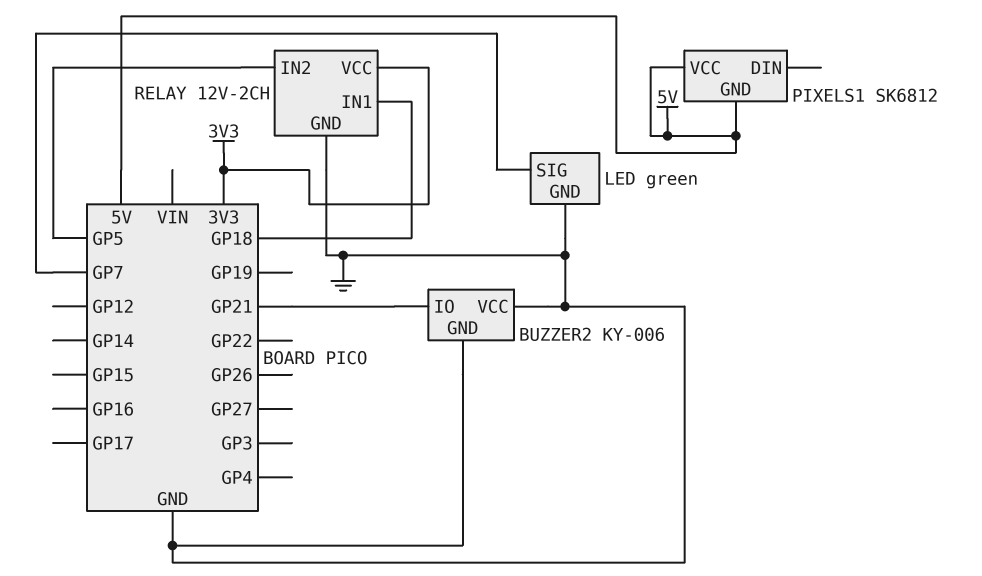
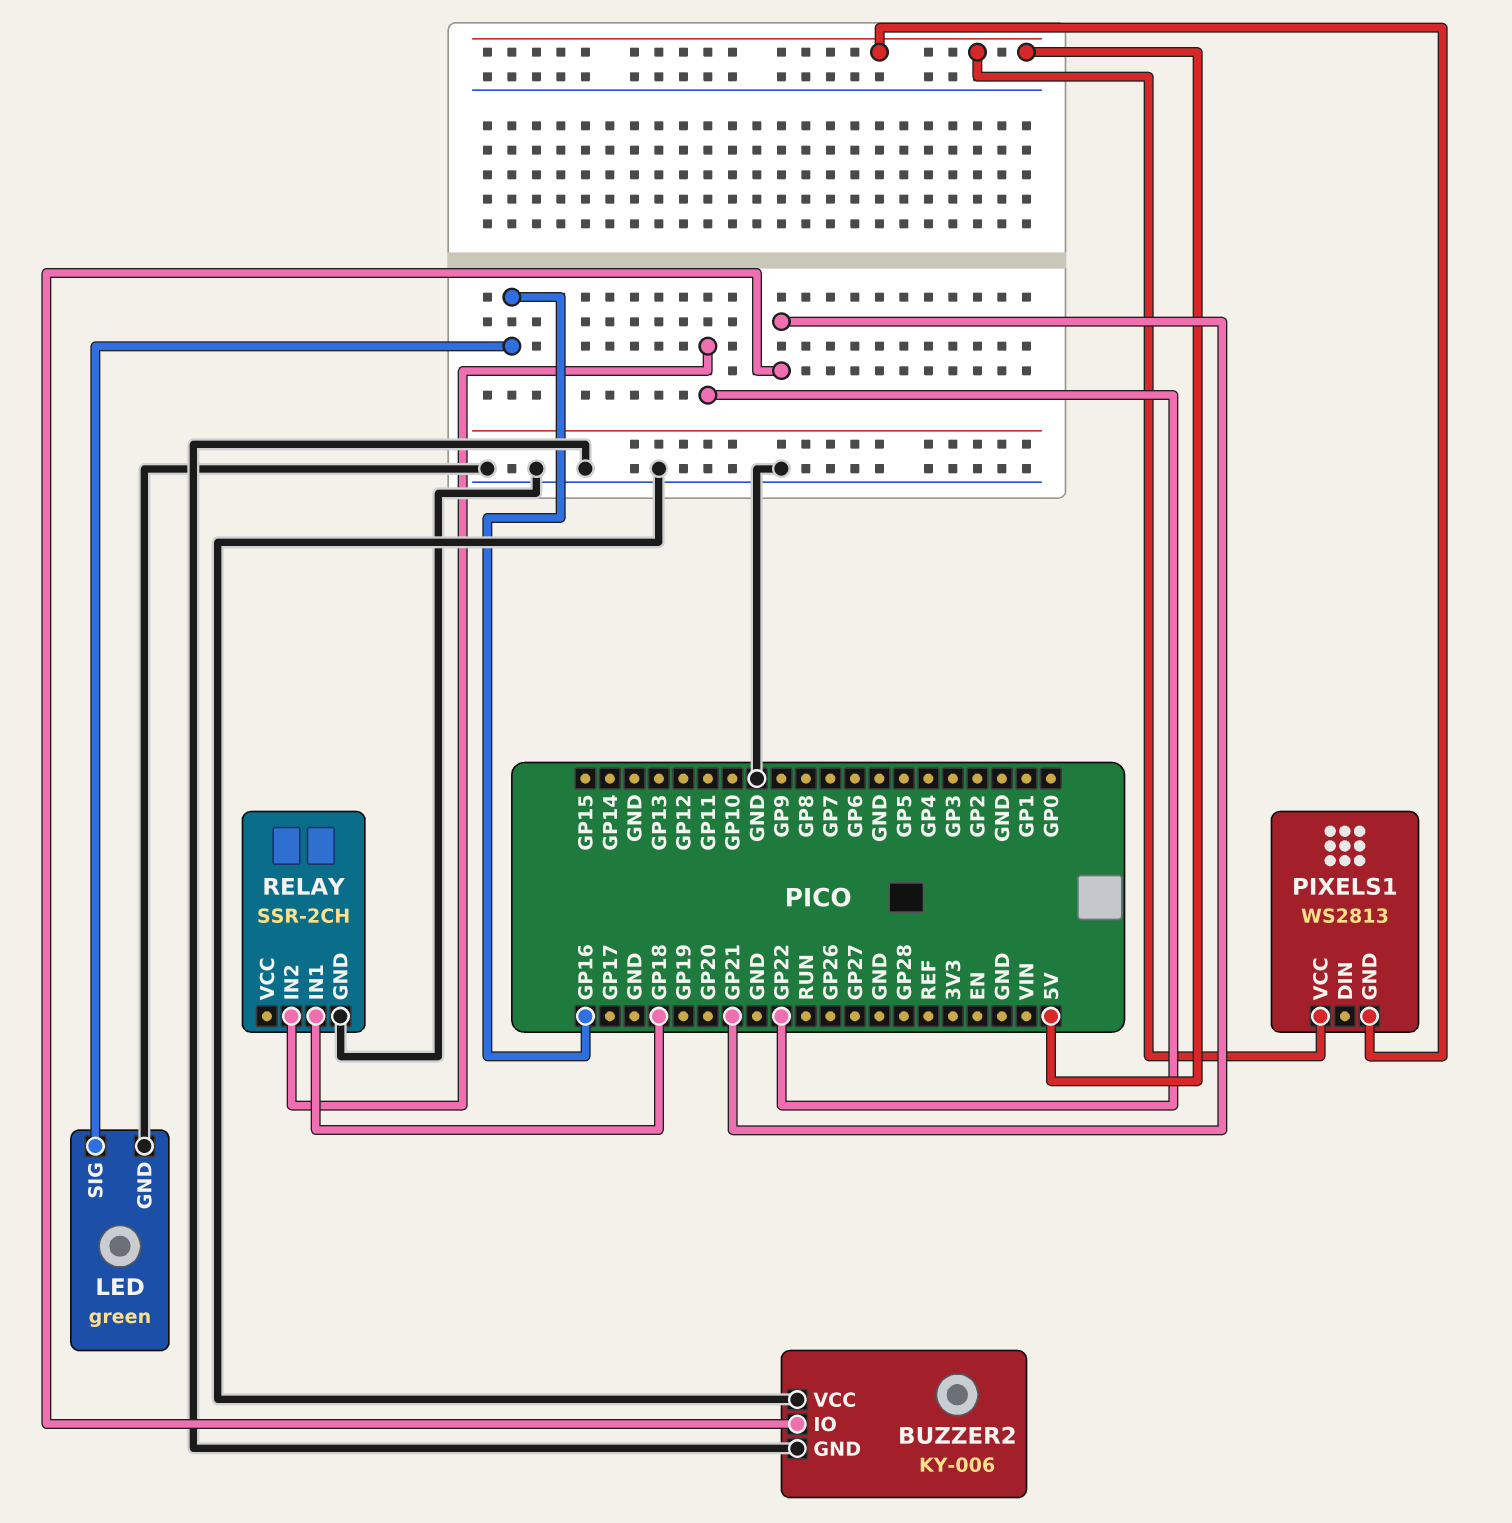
LED pin SIG: GP7 -> GP16
PIXELS1: SK6812 -> WS2813
RELAY: 12V-2CH -> SSR-2CH
RELAY pin IN2: GP5 -> GP22
RELAY pin VCC: 3V3 -> none

